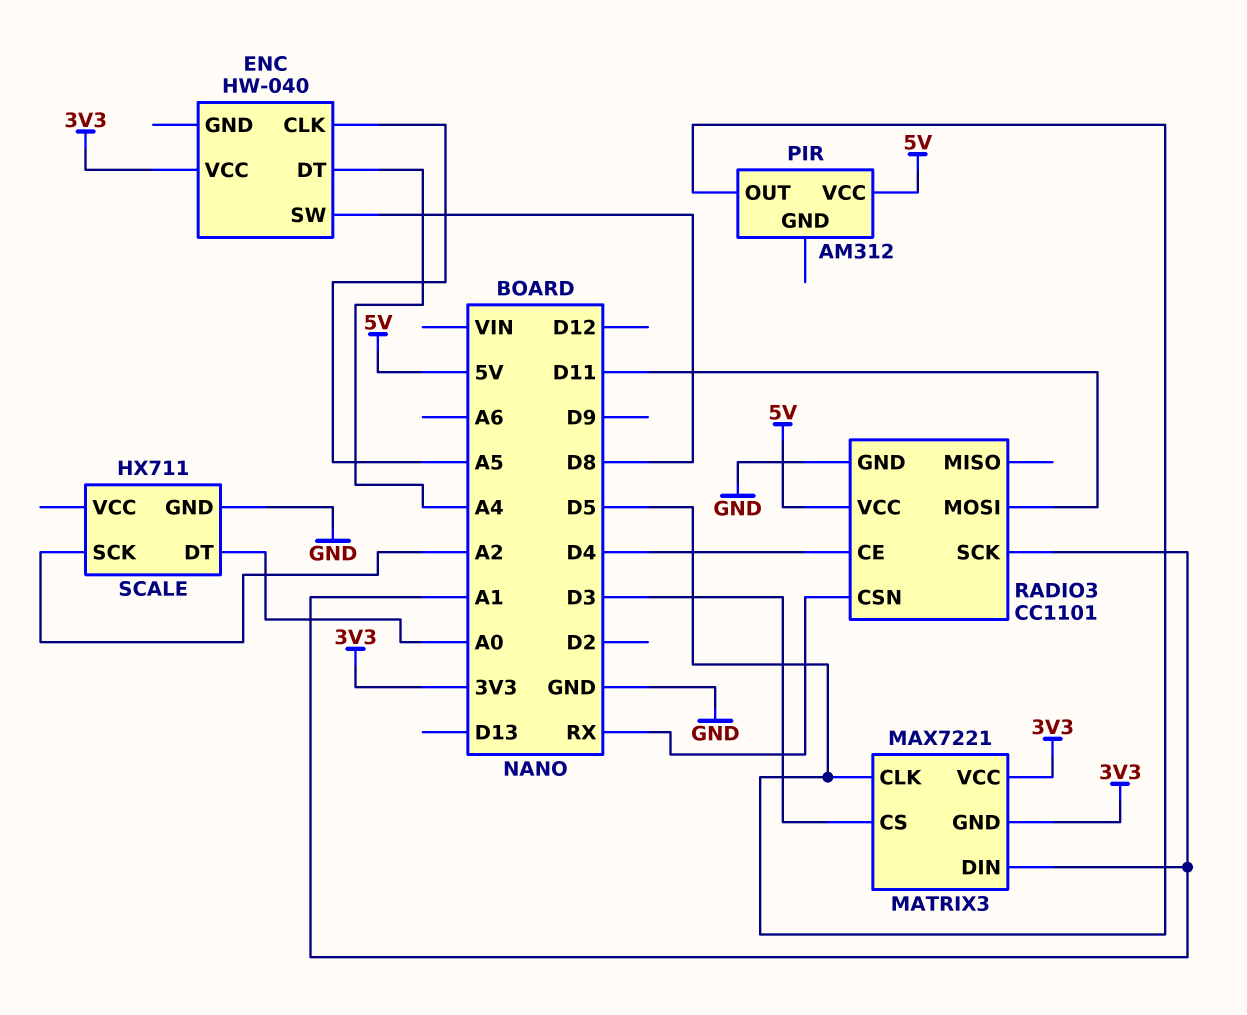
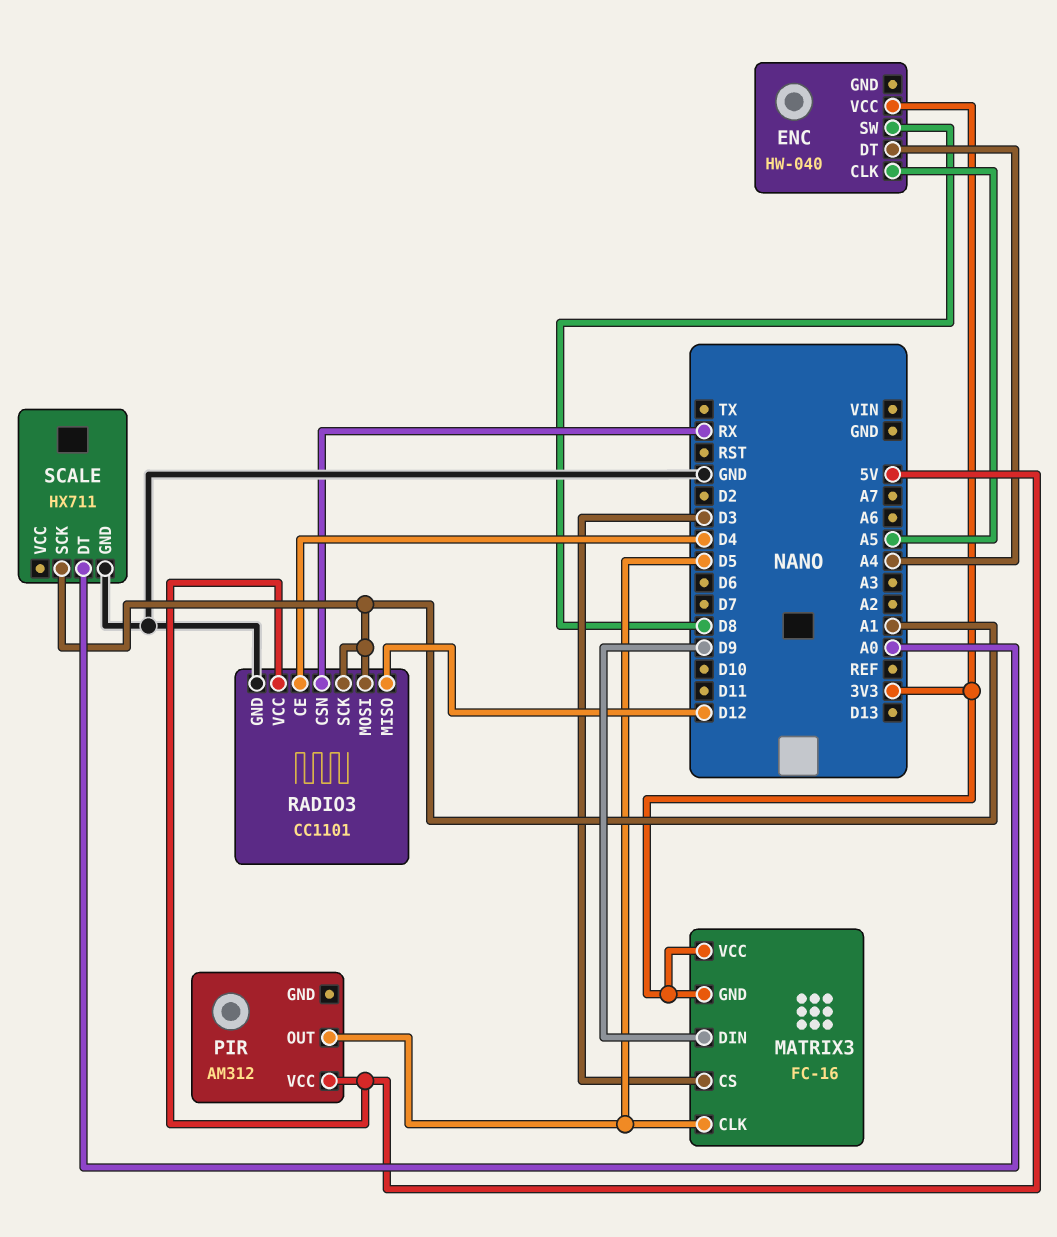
MATRIX3: MAX7221 -> FC-16
MATRIX3 pin DIN: A1 -> D9
RADIO3 pin MISO: none -> D12
RADIO3 pin MOSI: D11 -> A1
SCALE pin SCK: A2 -> A1

